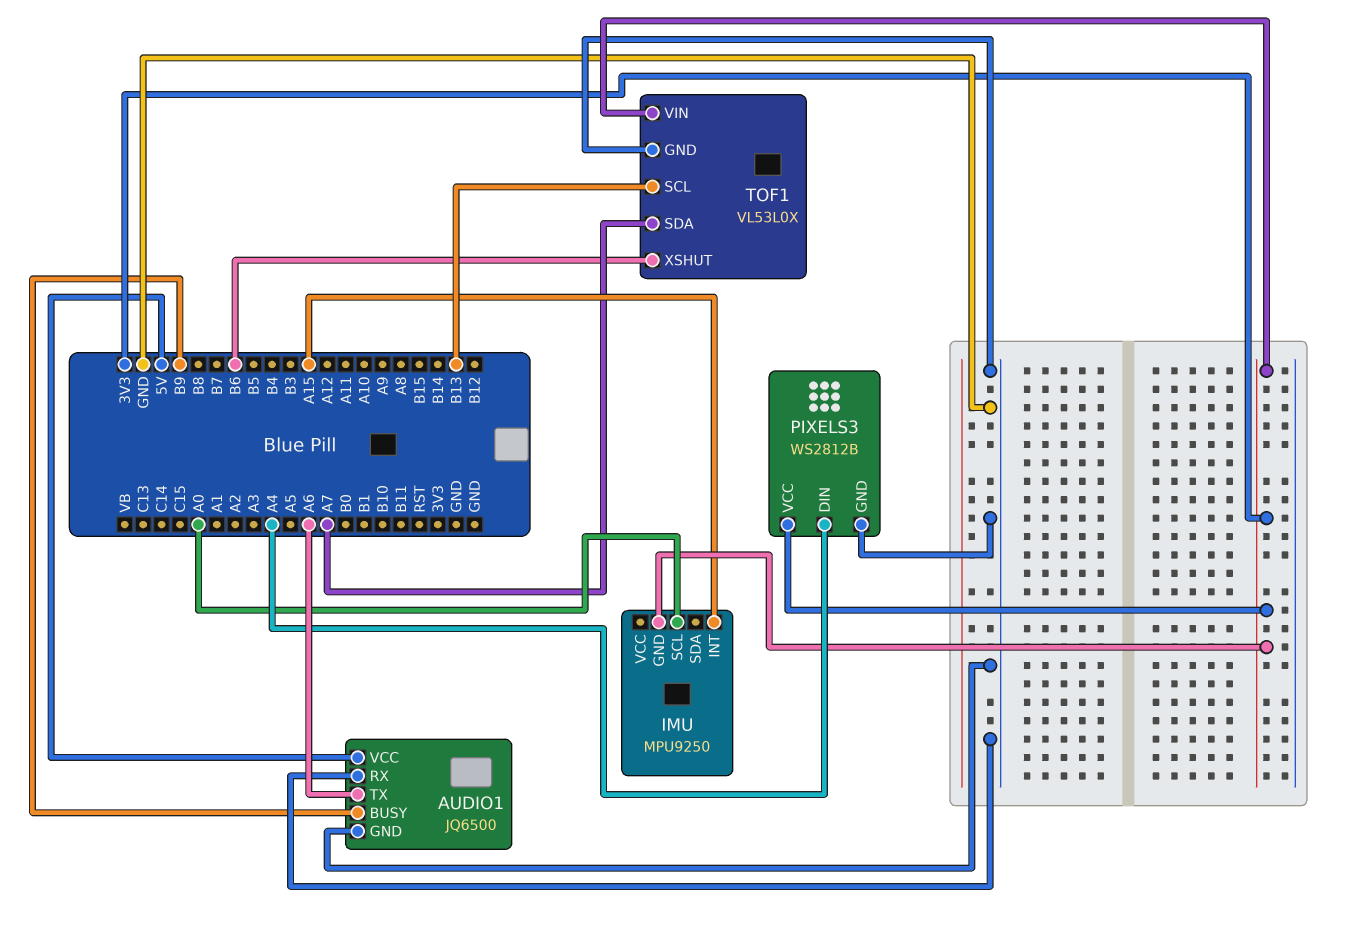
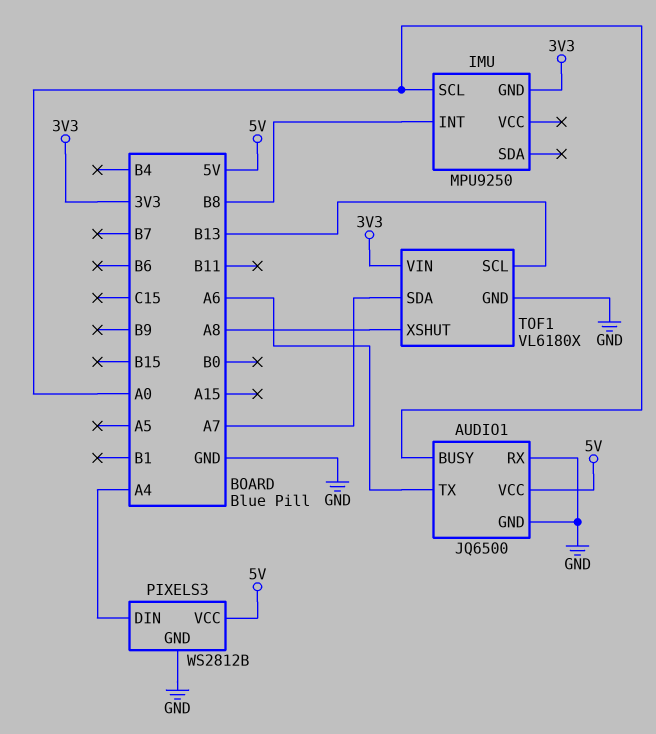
AUDIO1 pin BUSY: B9 -> A0
IMU pin INT: A15 -> B8
PIXELS3 pin VCC: 3V3 -> 5V
TOF1: VL53L0X -> VL6180X
TOF1 pin XSHUT: B6 -> A8

